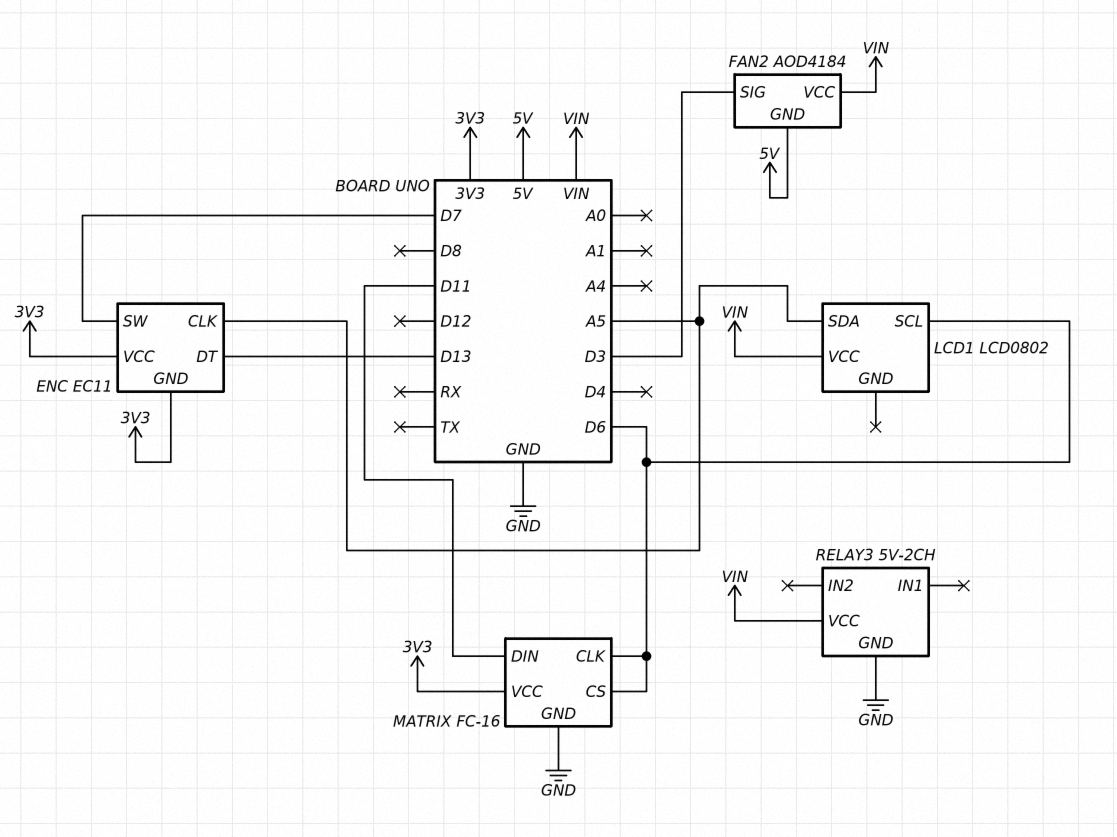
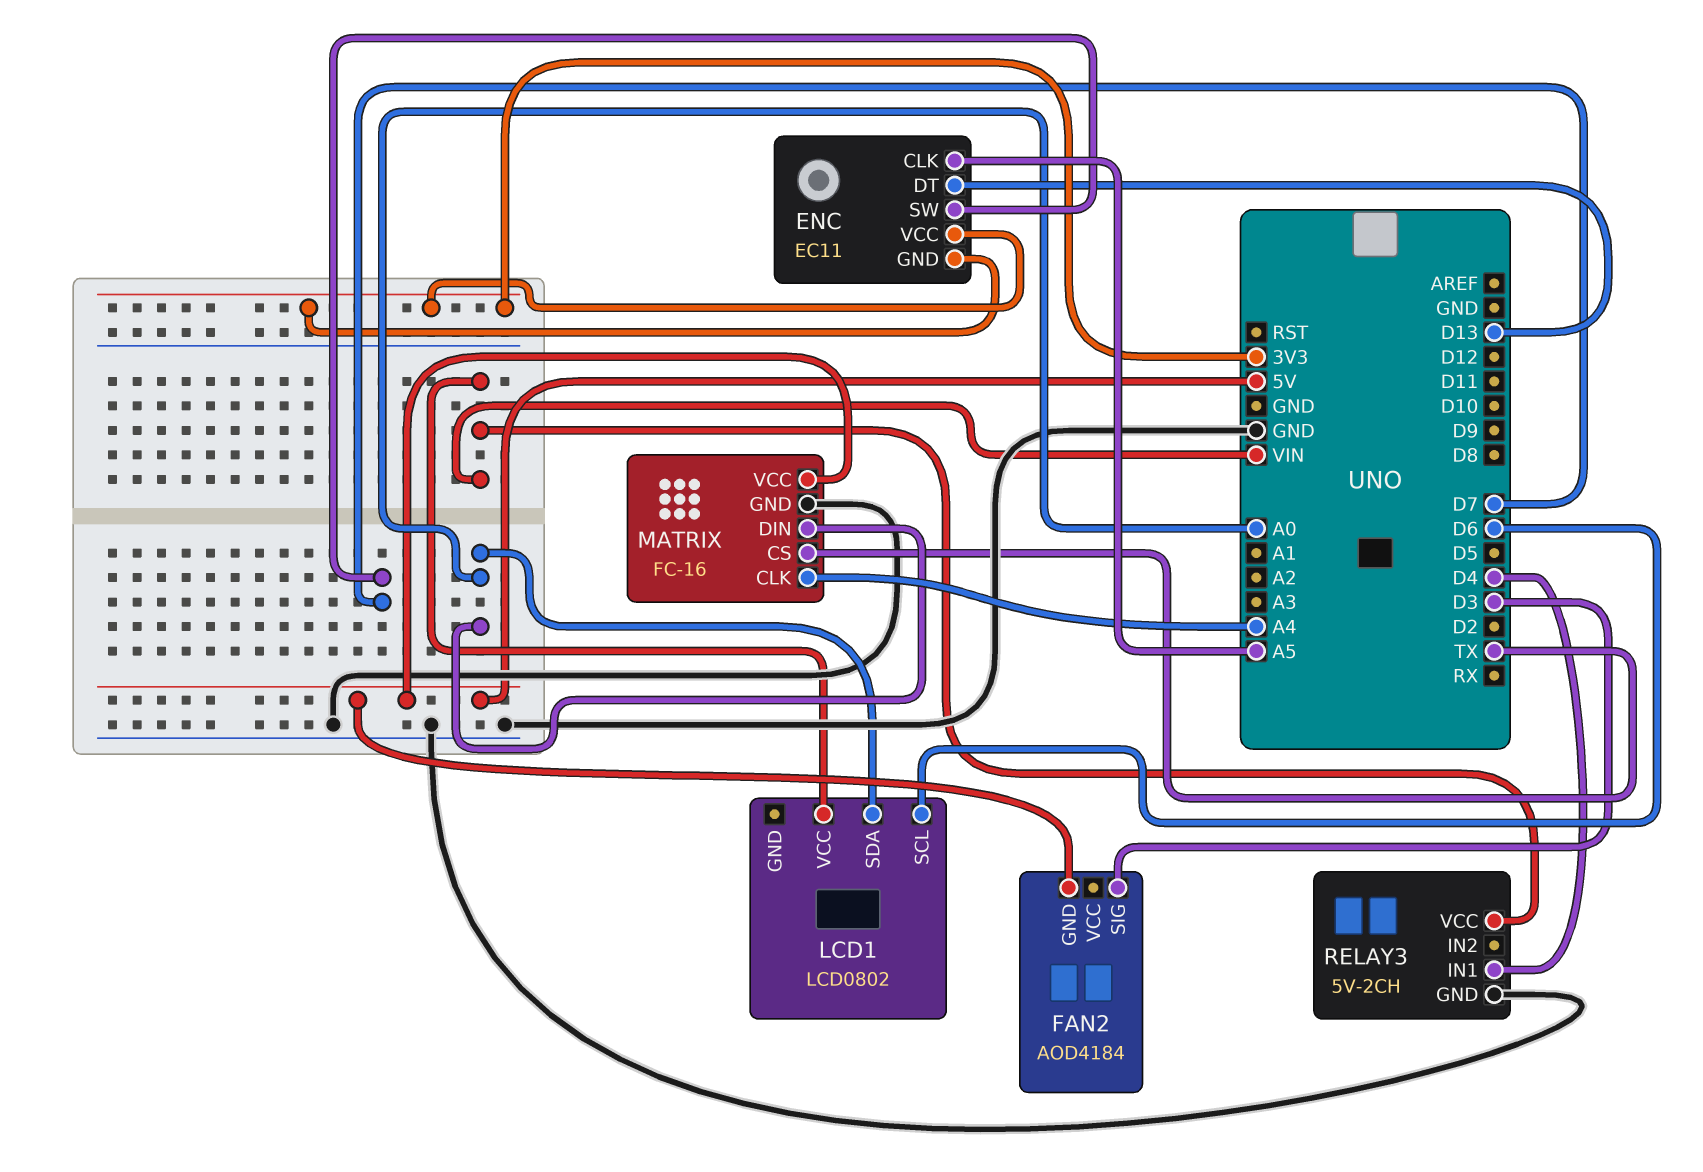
FAN2 pin VCC: VIN -> none
LCD1 pin SDA: A5 -> A0
MATRIX pin CLK: D6 -> A4
MATRIX pin CS: D6 -> TX
MATRIX pin DIN: D11 -> A0
MATRIX pin VCC: 3V3 -> 5V
RELAY3 pin IN1: none -> D4

